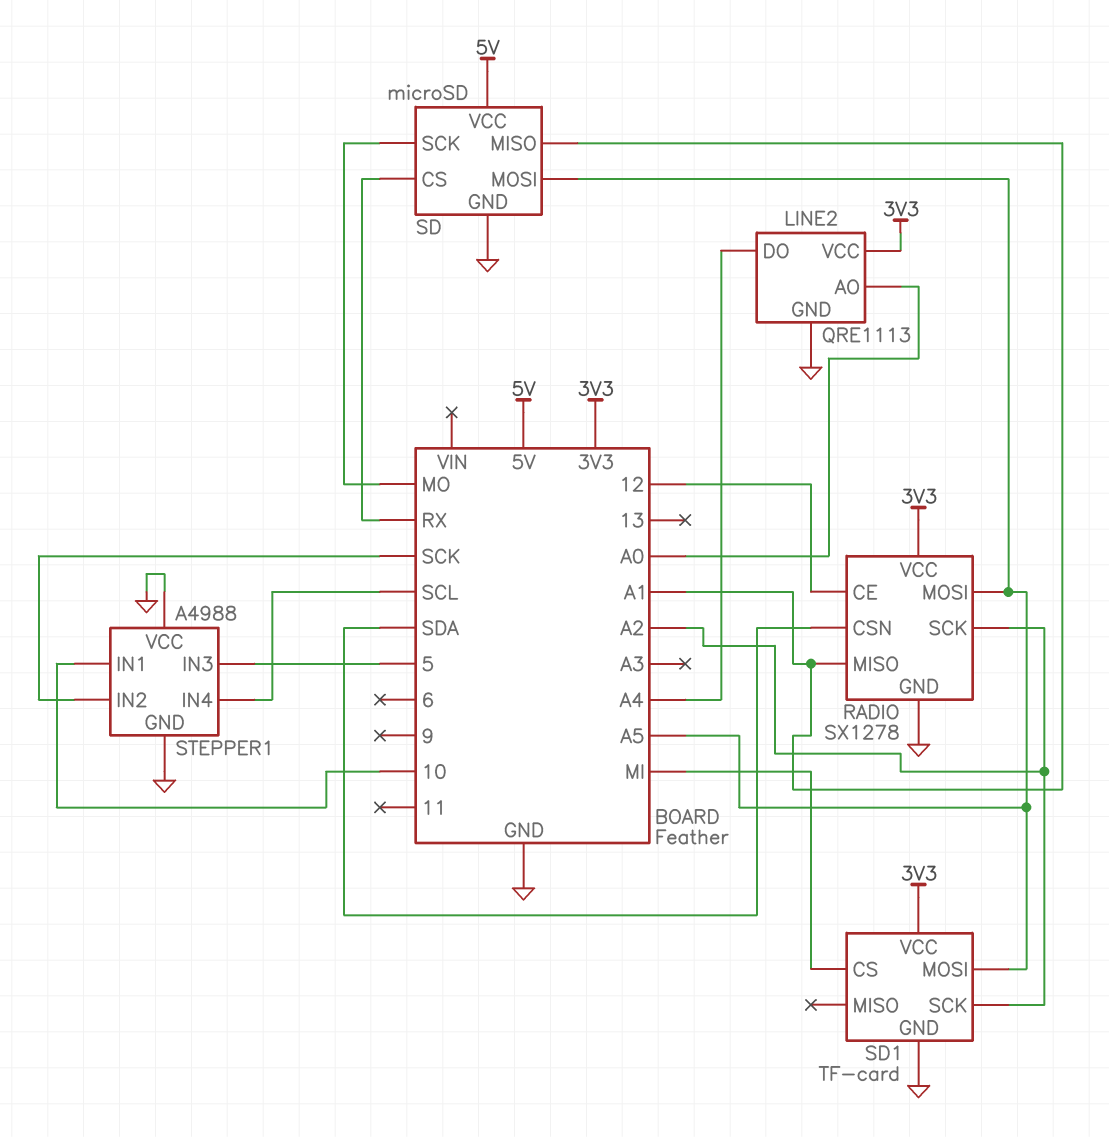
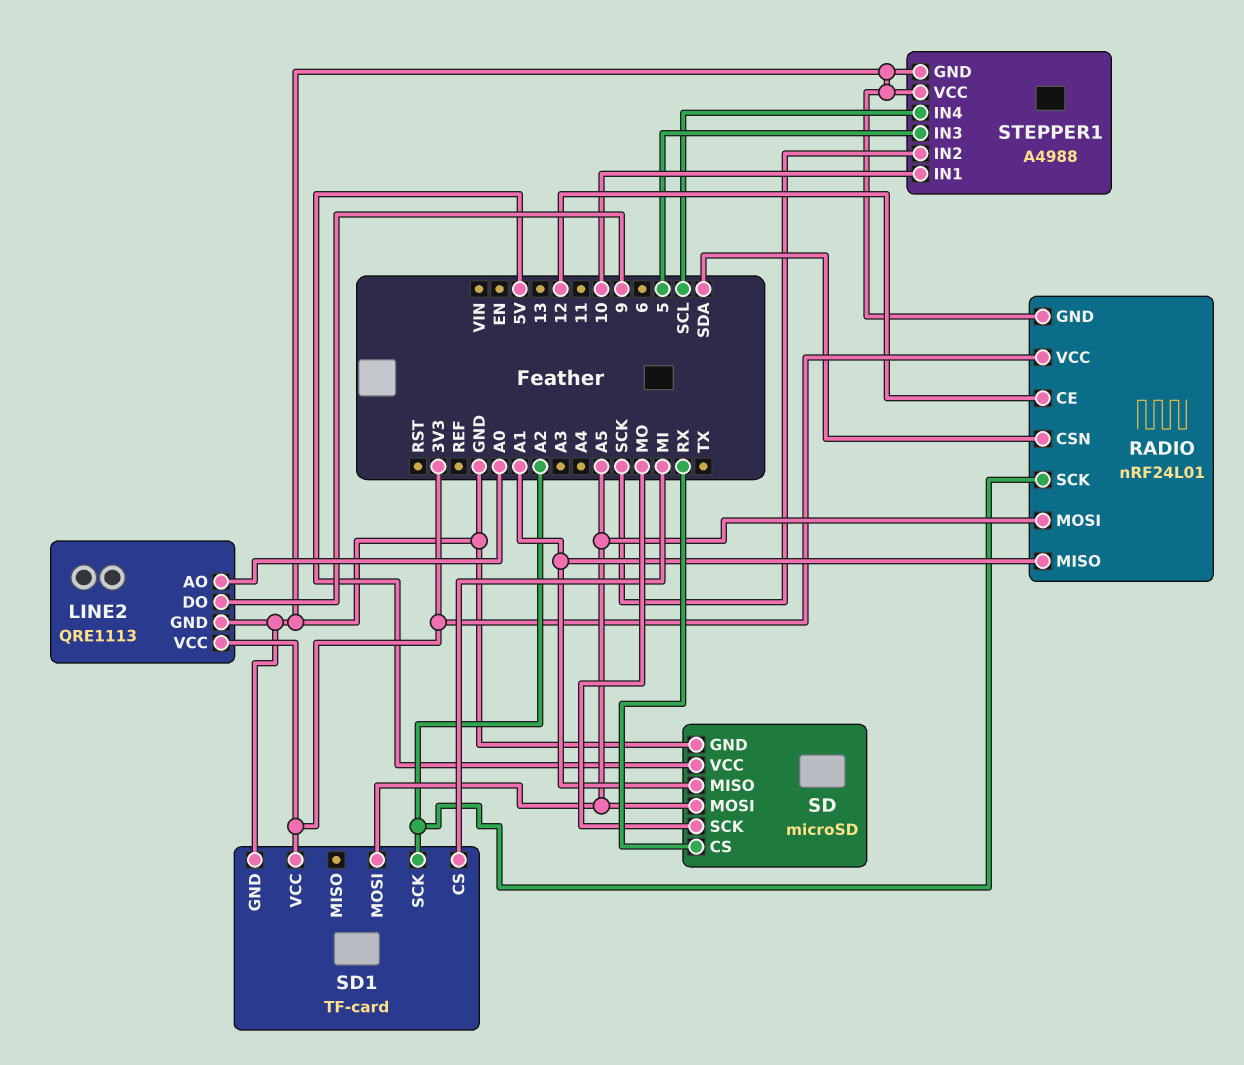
LINE2 pin DO: A4 -> 9
RADIO: SX1278 -> nRF24L01

